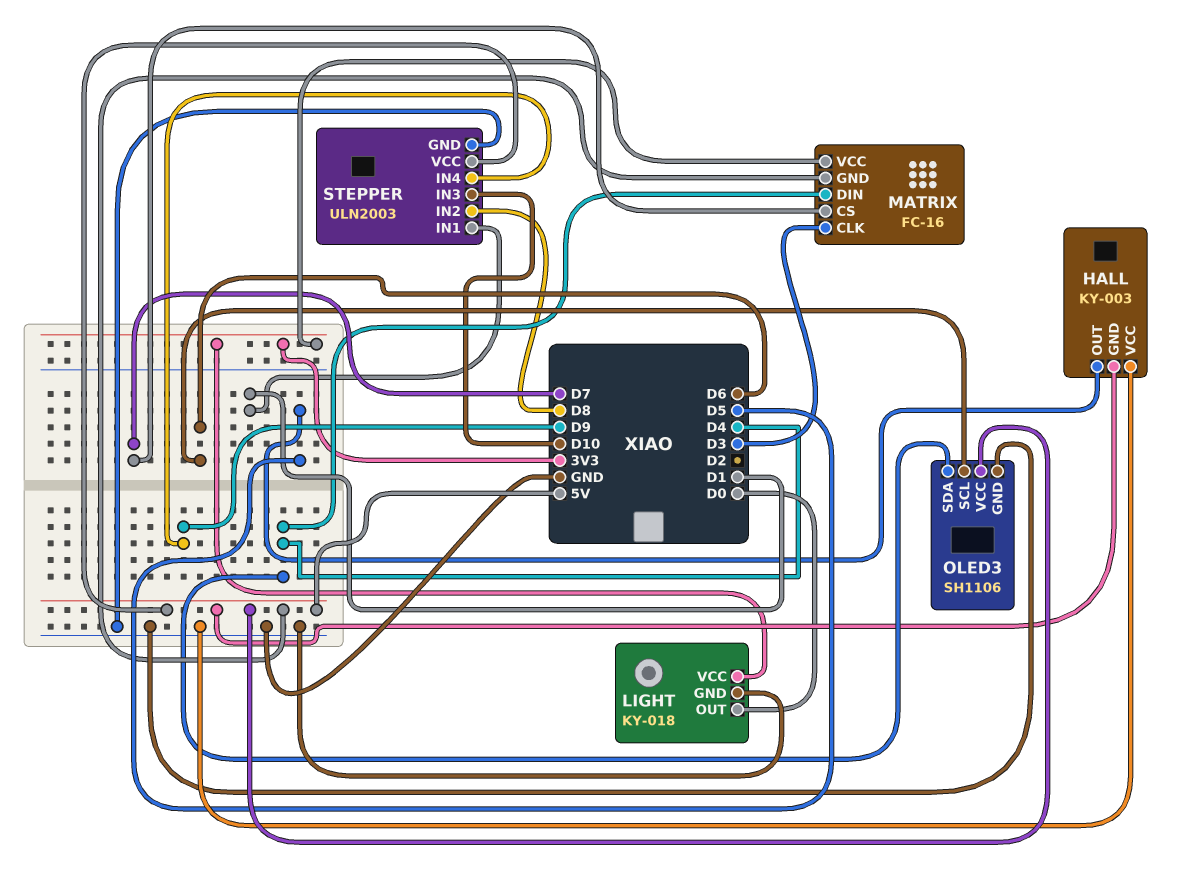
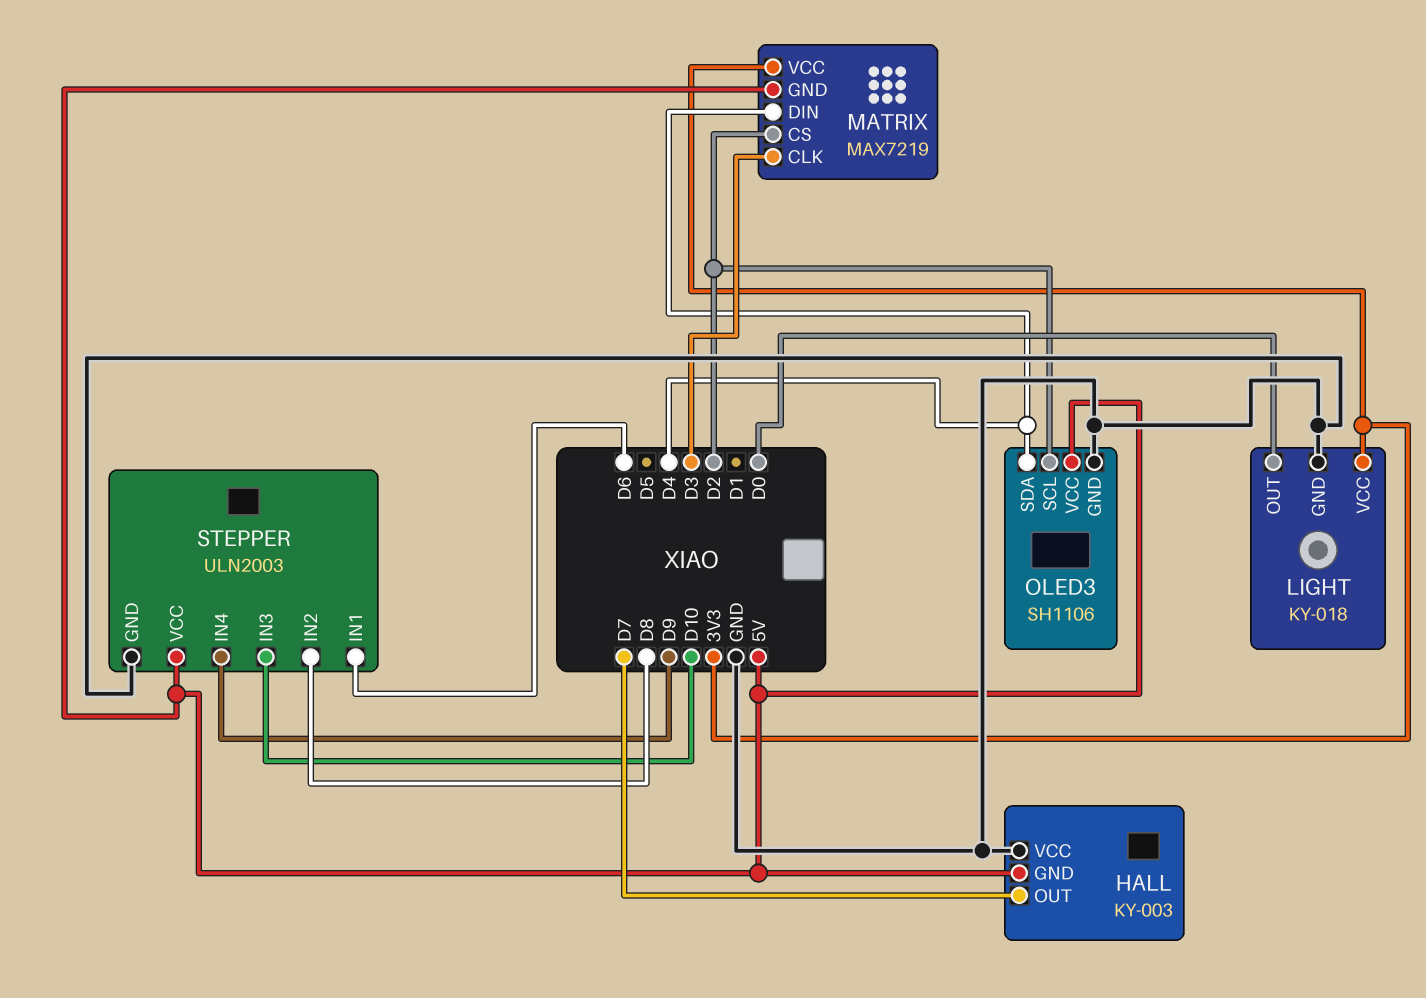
HALL pin OUT: D5 -> D7
MATRIX: FC-16 -> MAX7219
MATRIX pin CS: D7 -> D2
OLED3 pin SCL: D6 -> D2
STEPPER pin IN1: D1 -> D6

